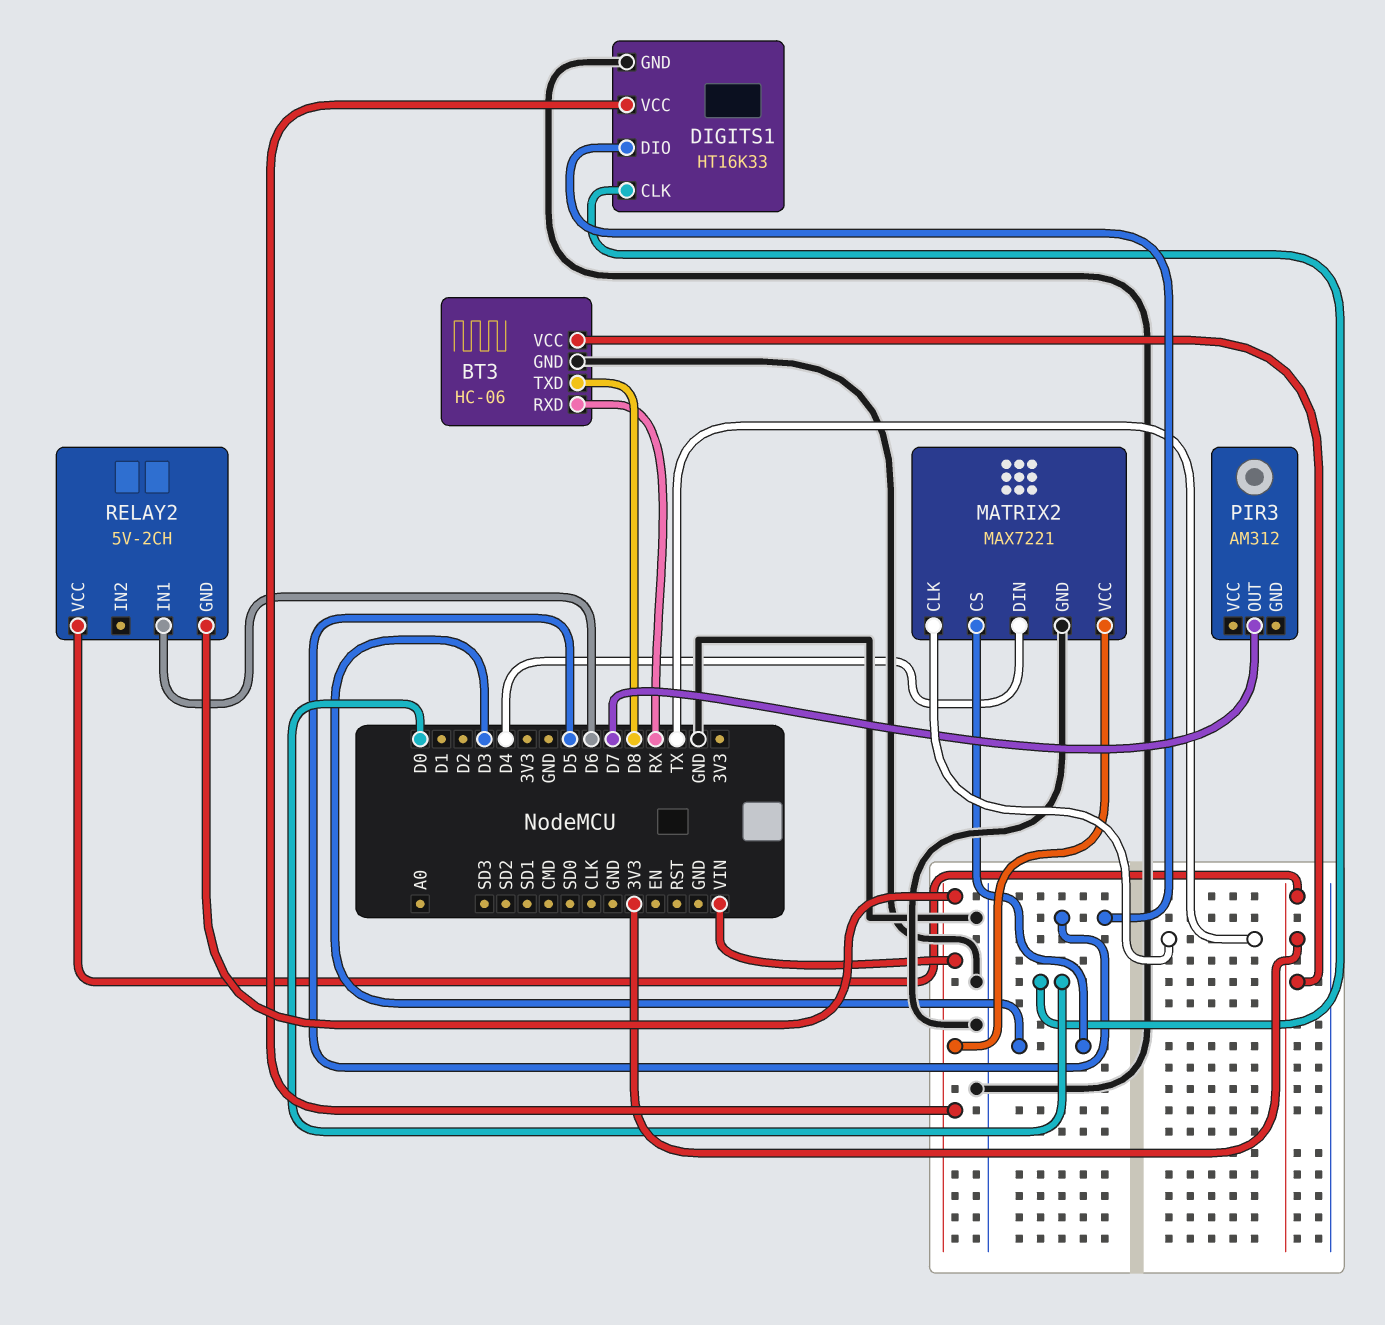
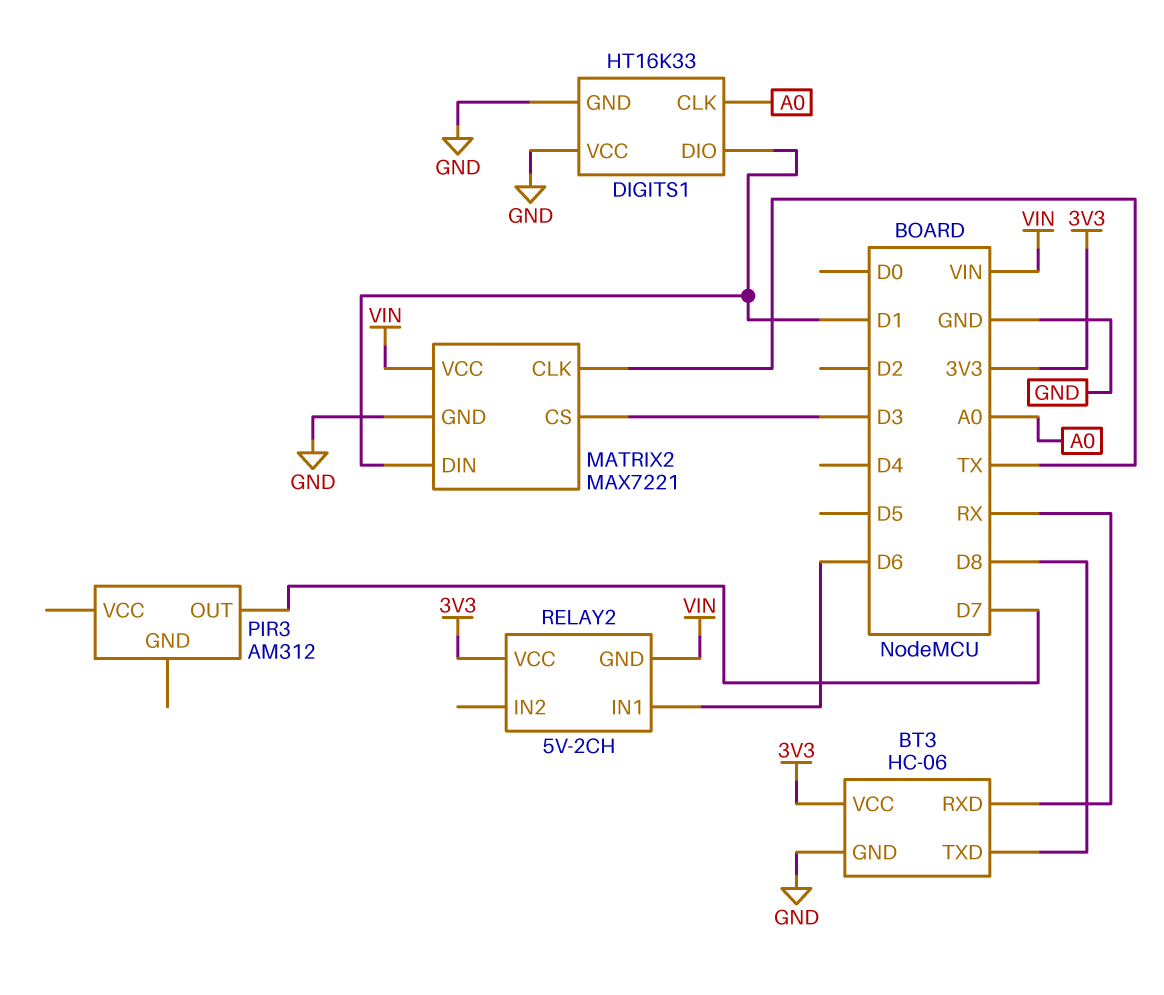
DIGITS1 pin CLK: D0 -> A0
DIGITS1 pin DIO: D5 -> D1
DIGITS1 pin VCC: VIN -> GND
MATRIX2 pin DIN: D4 -> D1

